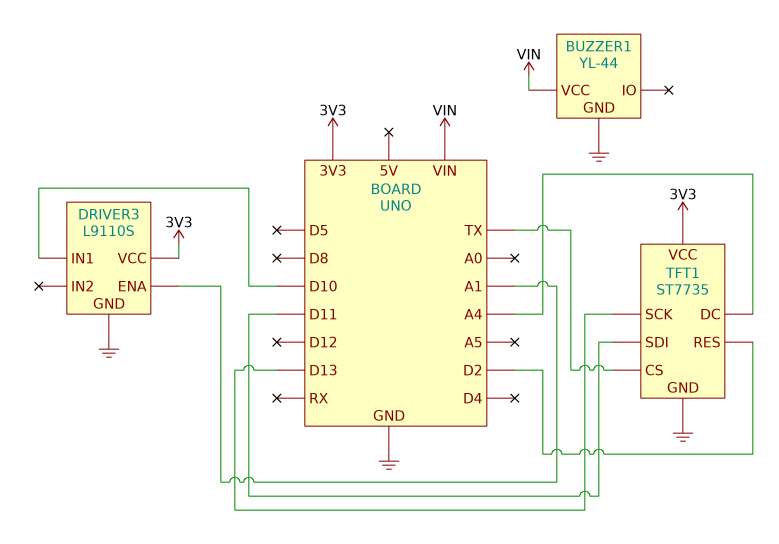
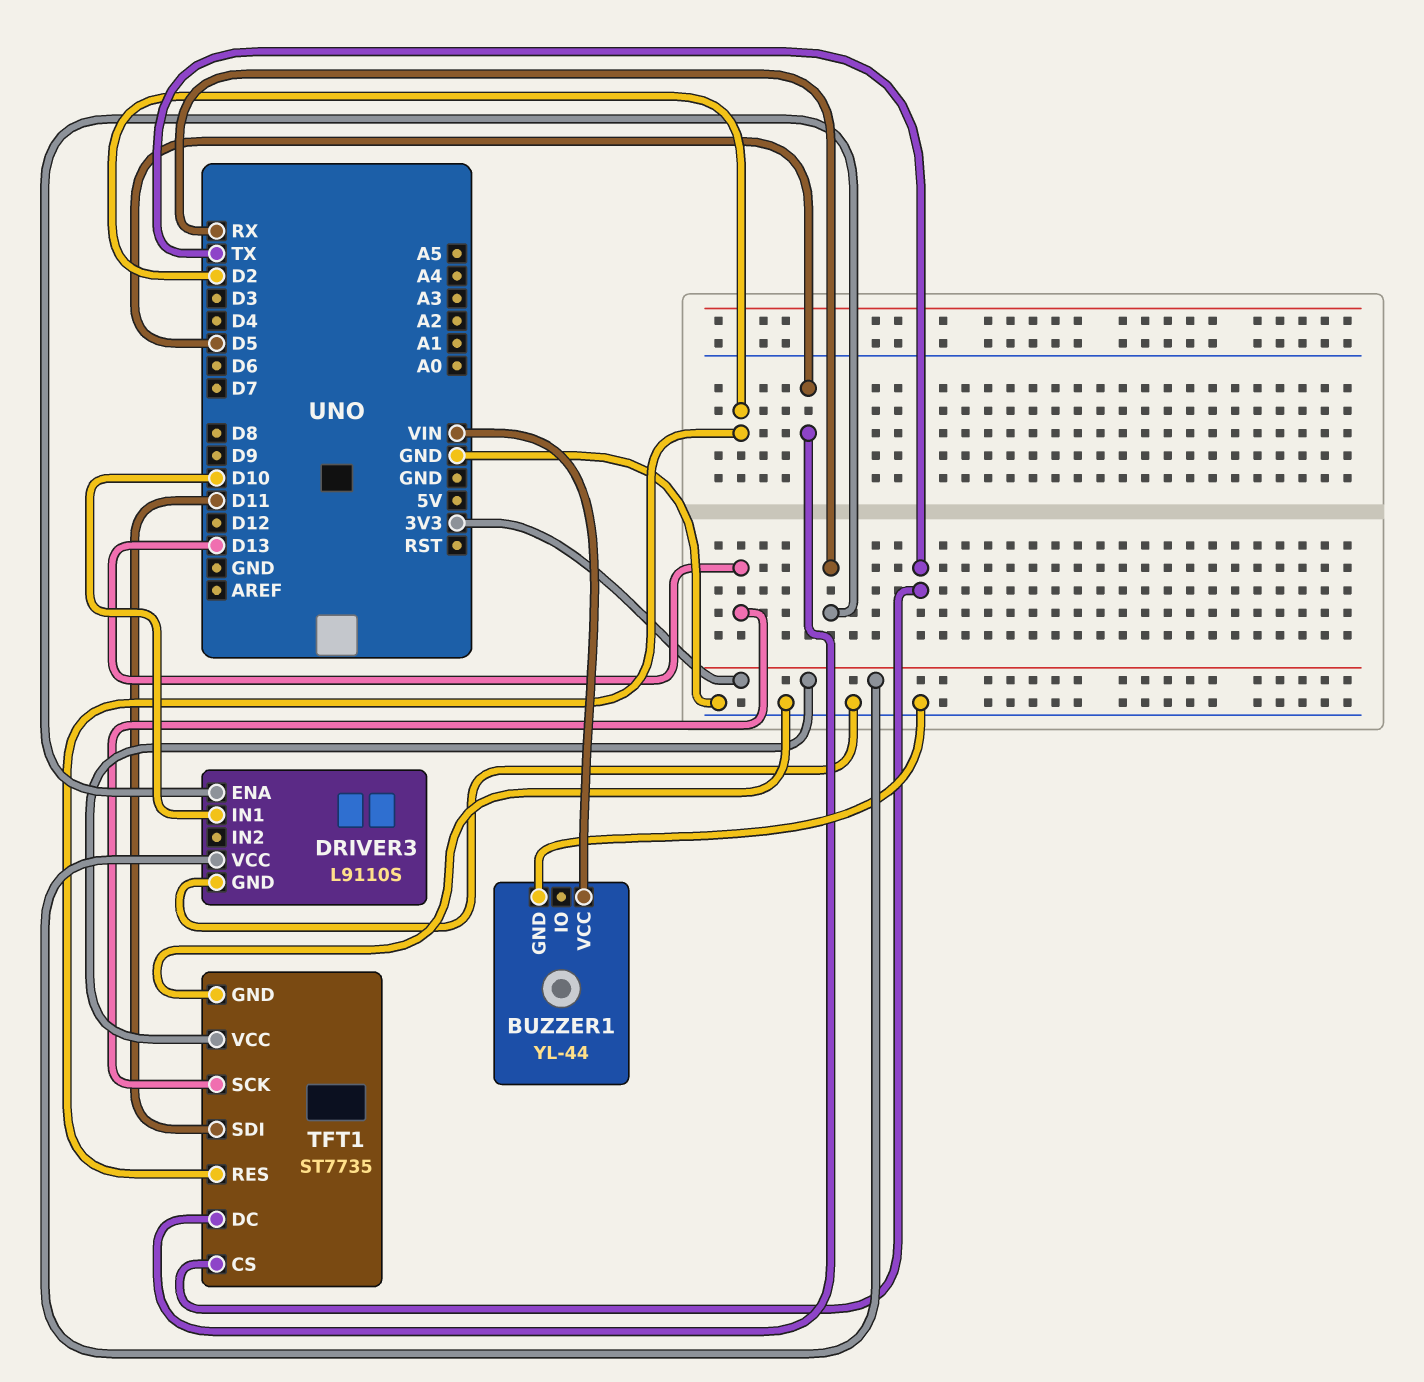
DRIVER3 pin ENA: A1 -> RX
TFT1 pin DC: A4 -> D5

